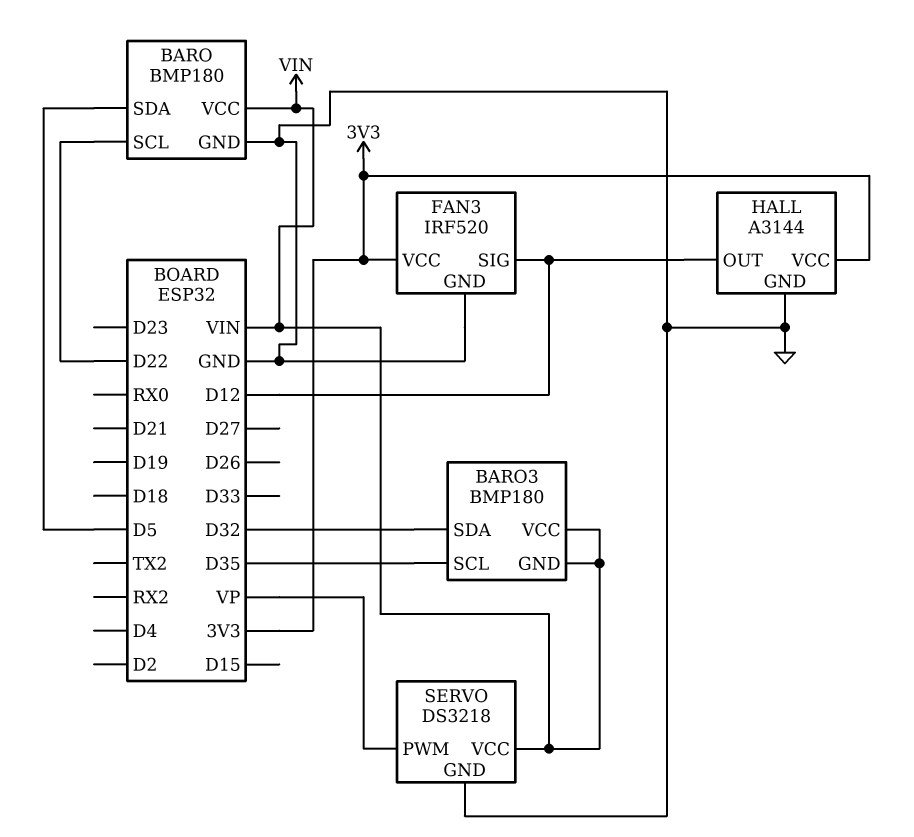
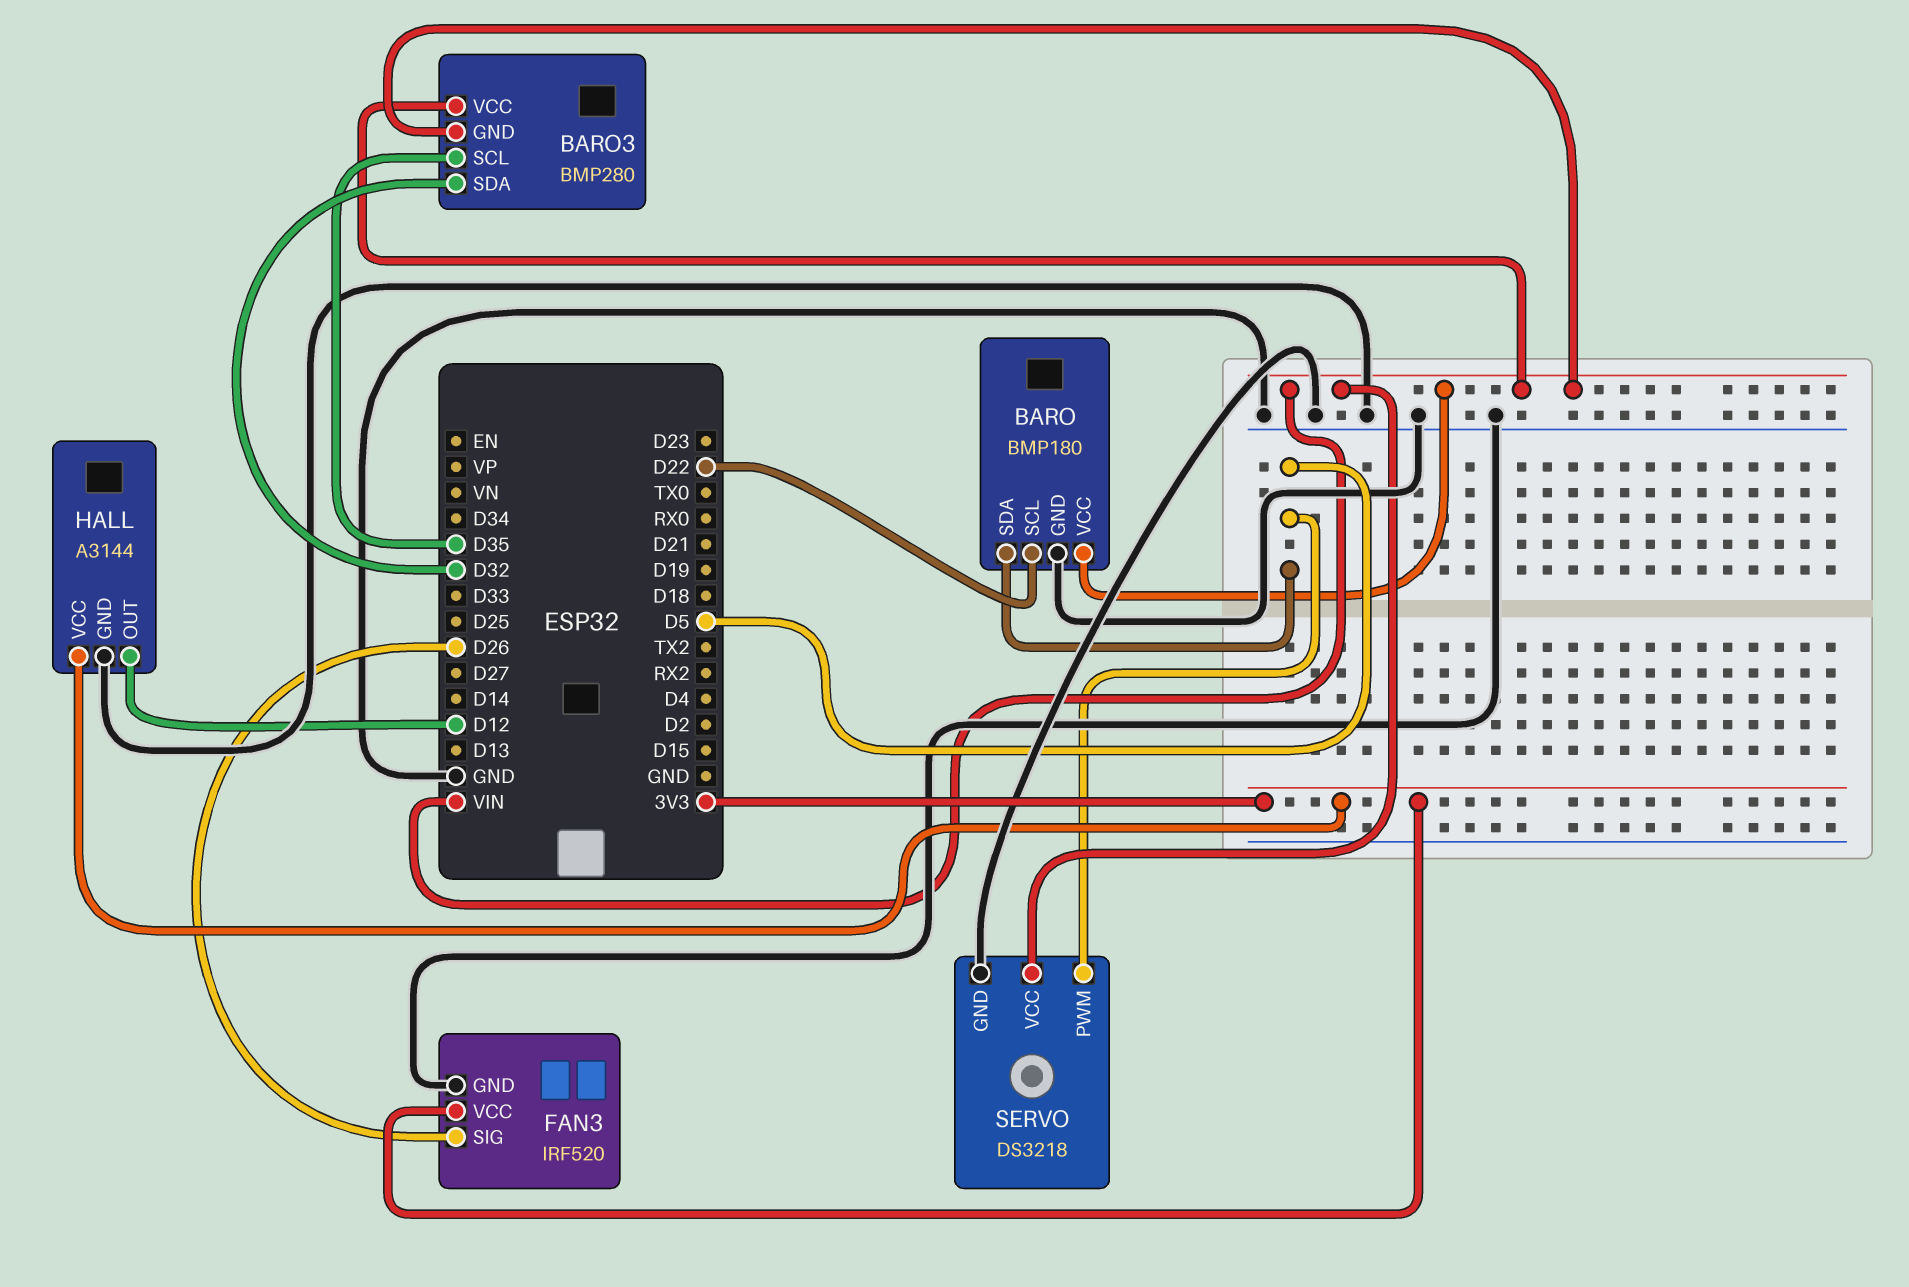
BARO3: BMP180 -> BMP280
FAN3 pin SIG: D12 -> D26
SERVO pin PWM: VP -> D5

